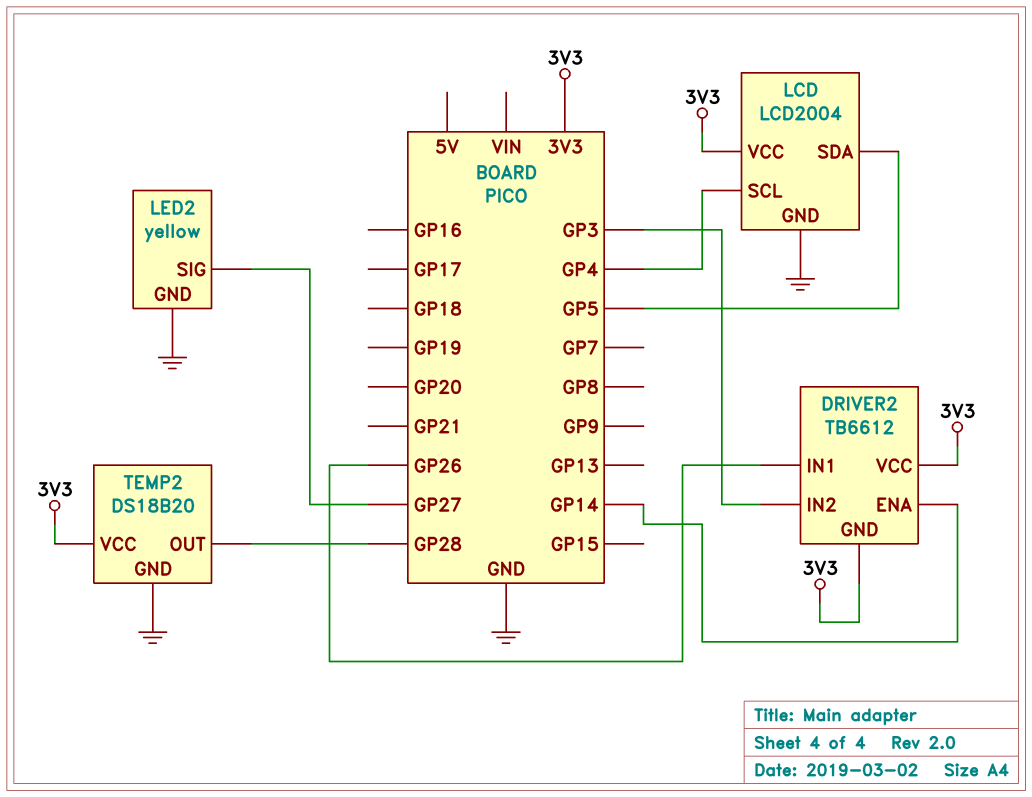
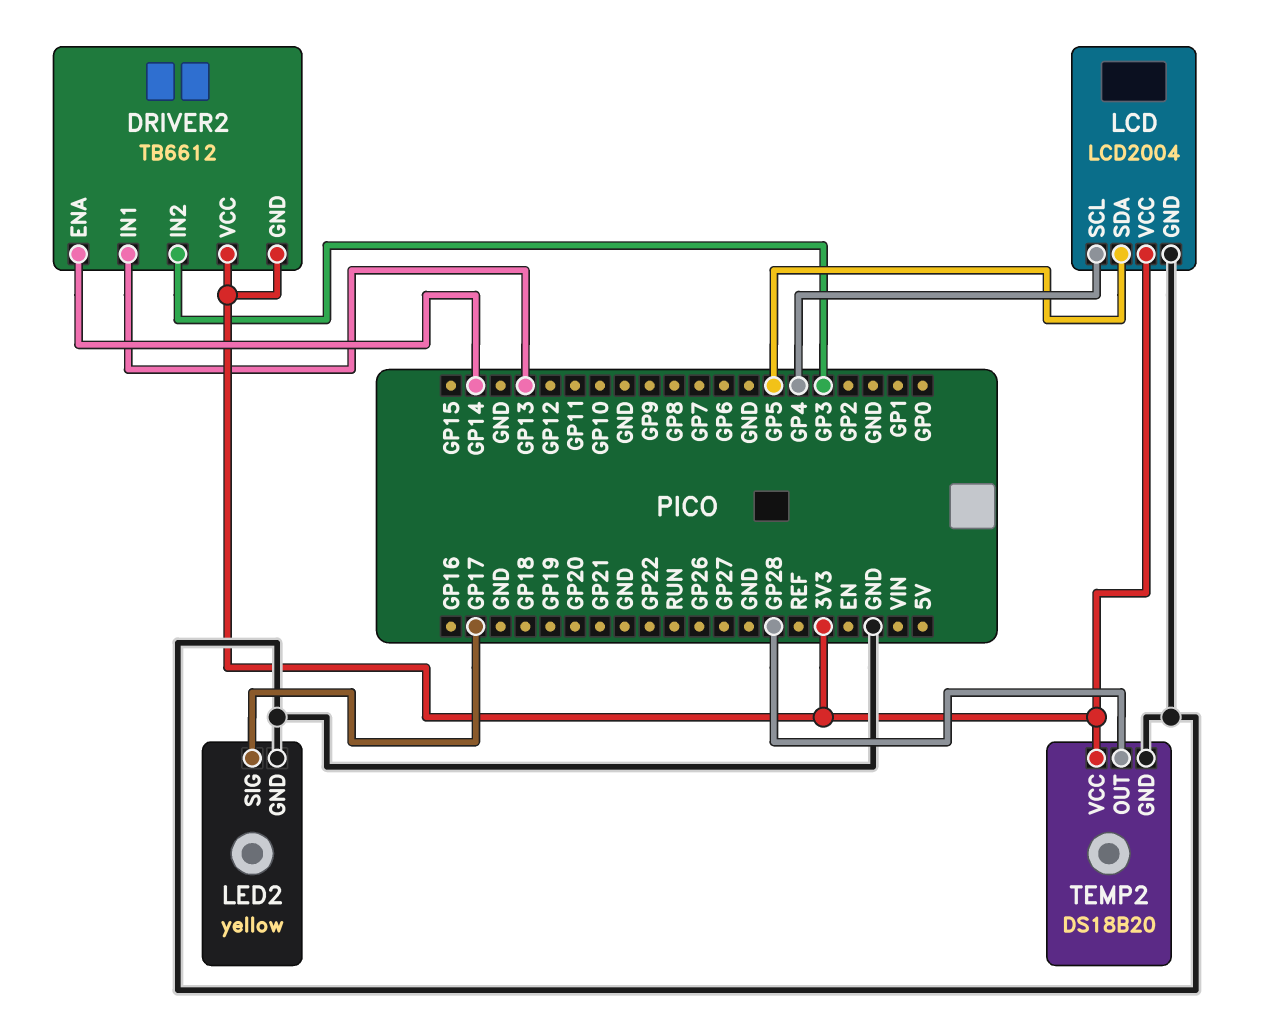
DRIVER2 pin IN1: GP26 -> GP13
LED2 pin SIG: GP27 -> GP17

